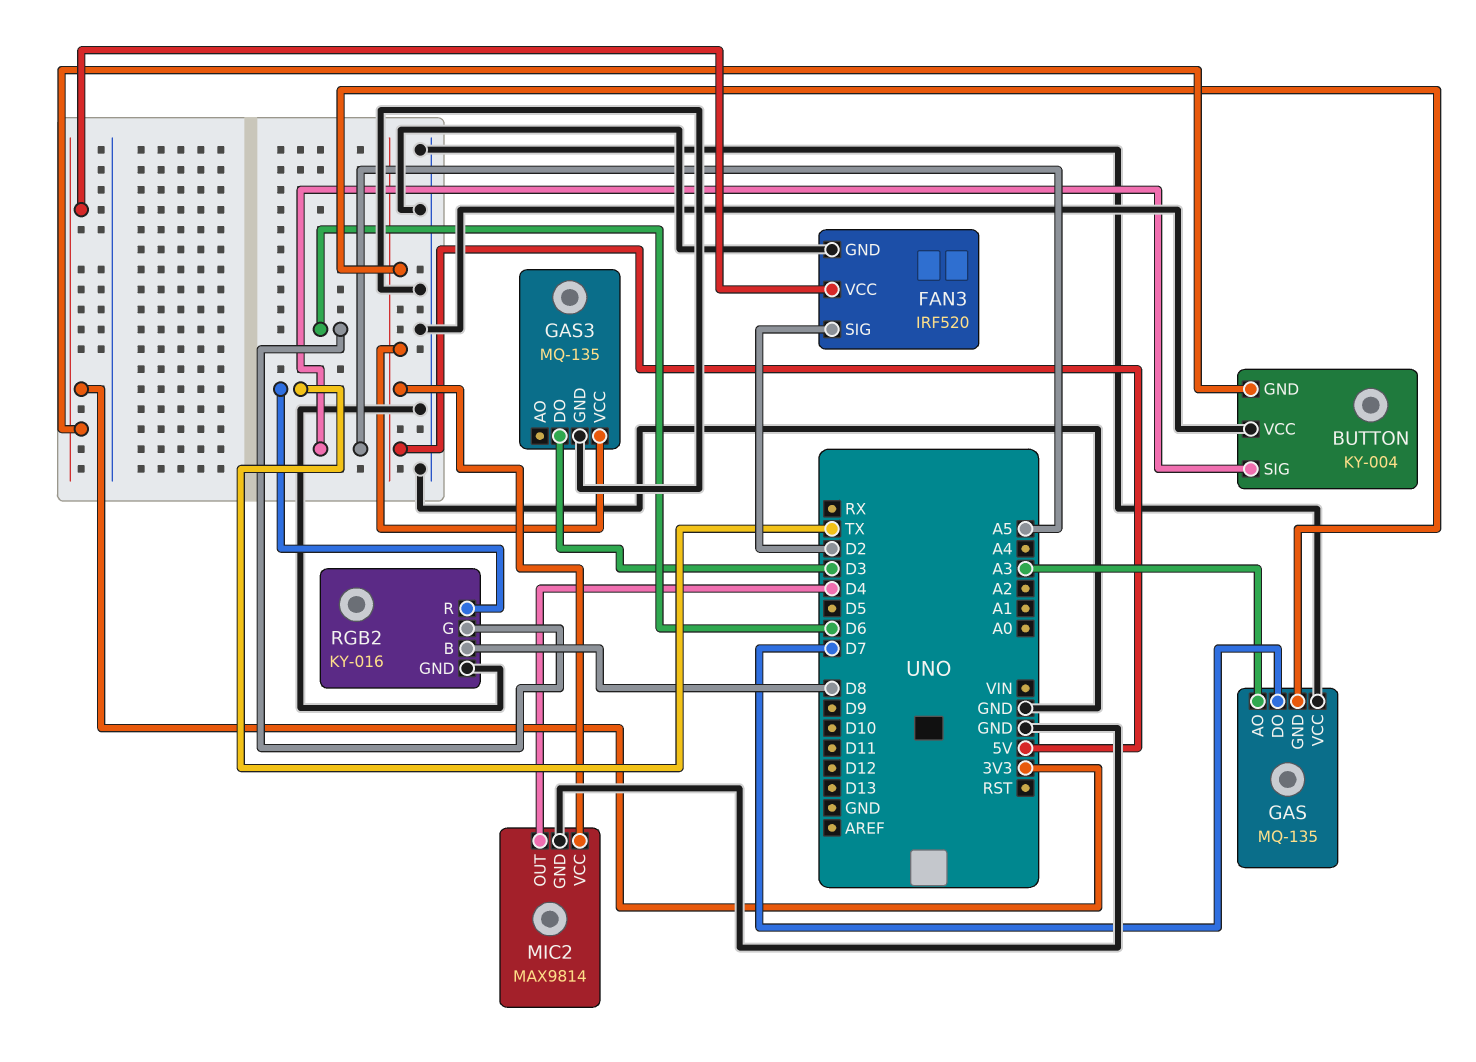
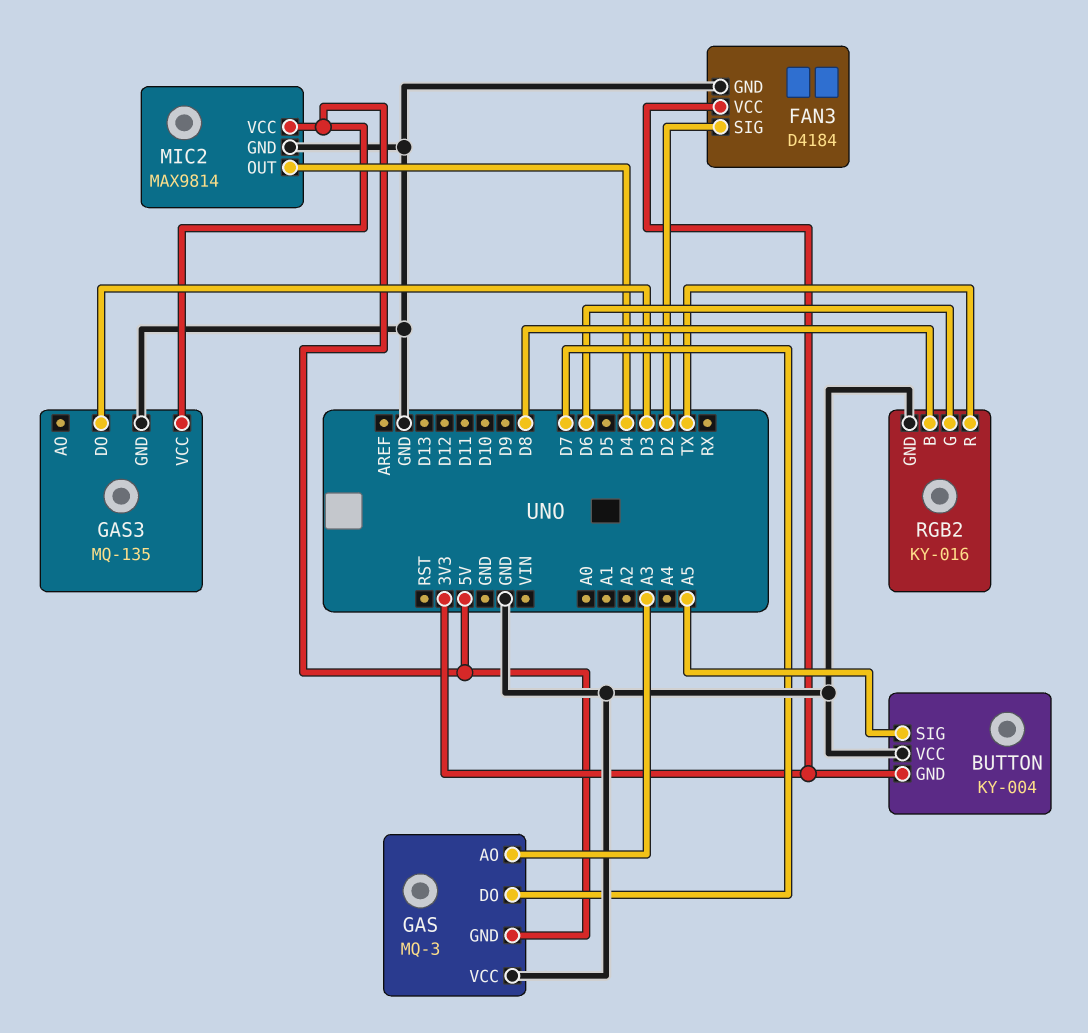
FAN3: IRF520 -> D4184
GAS: MQ-135 -> MQ-3

